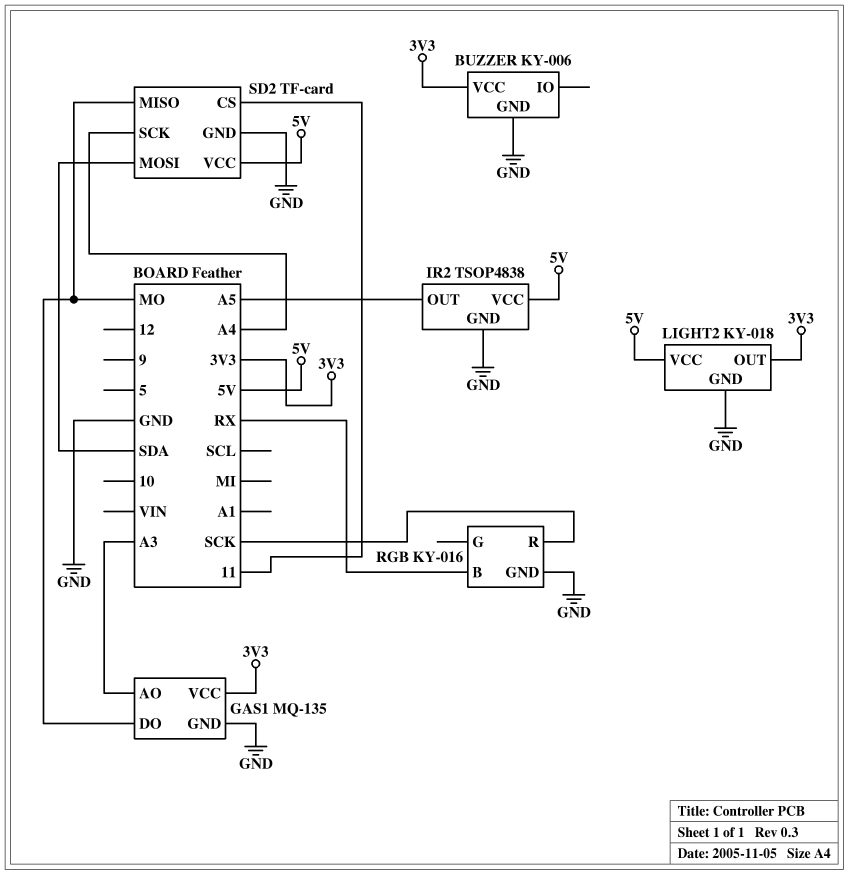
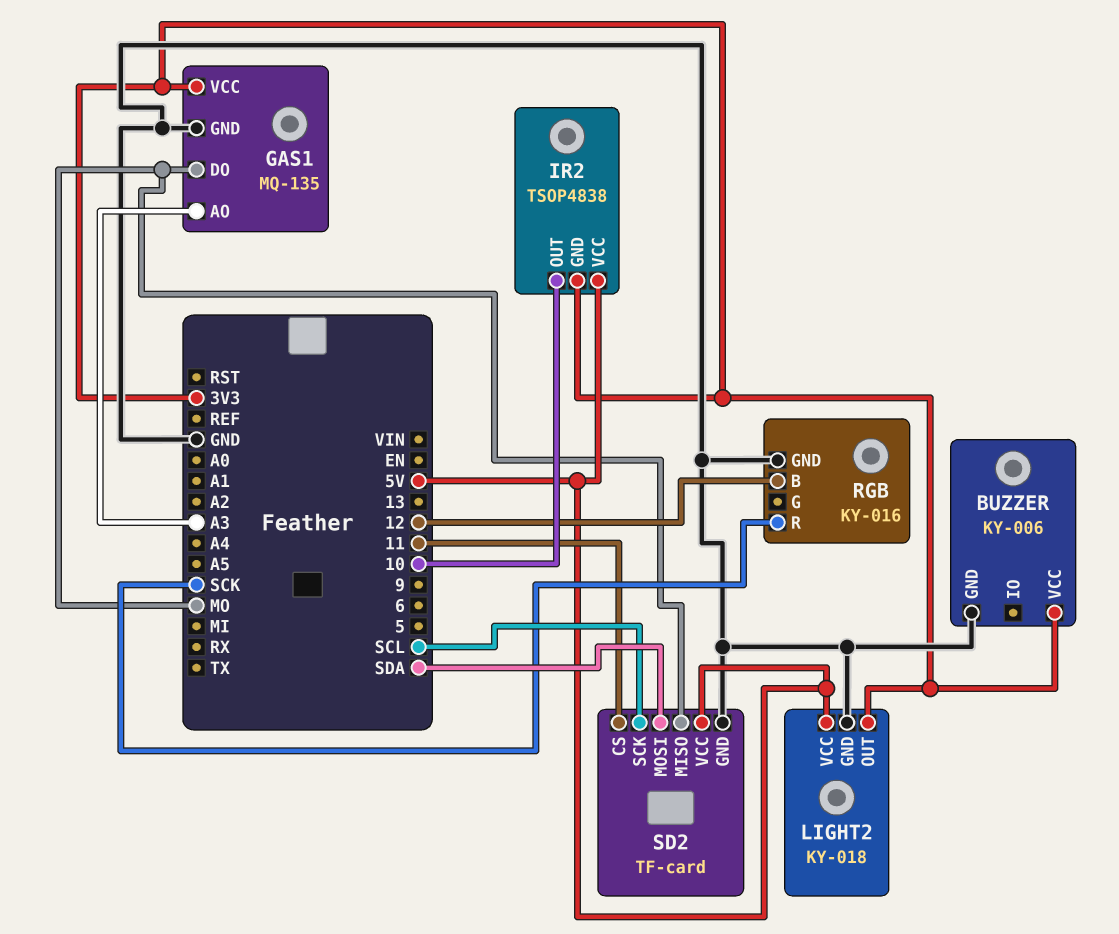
IR2 pin GND: GND -> 3V3
IR2 pin OUT: A5 -> 10
RGB pin B: RX -> 12
SD2 pin SCK: A4 -> SCL

